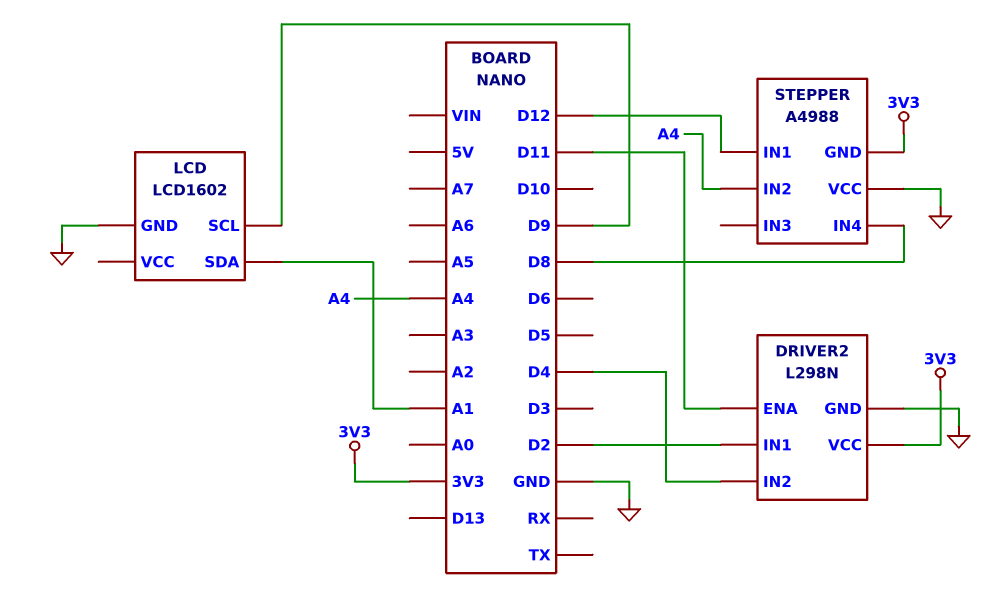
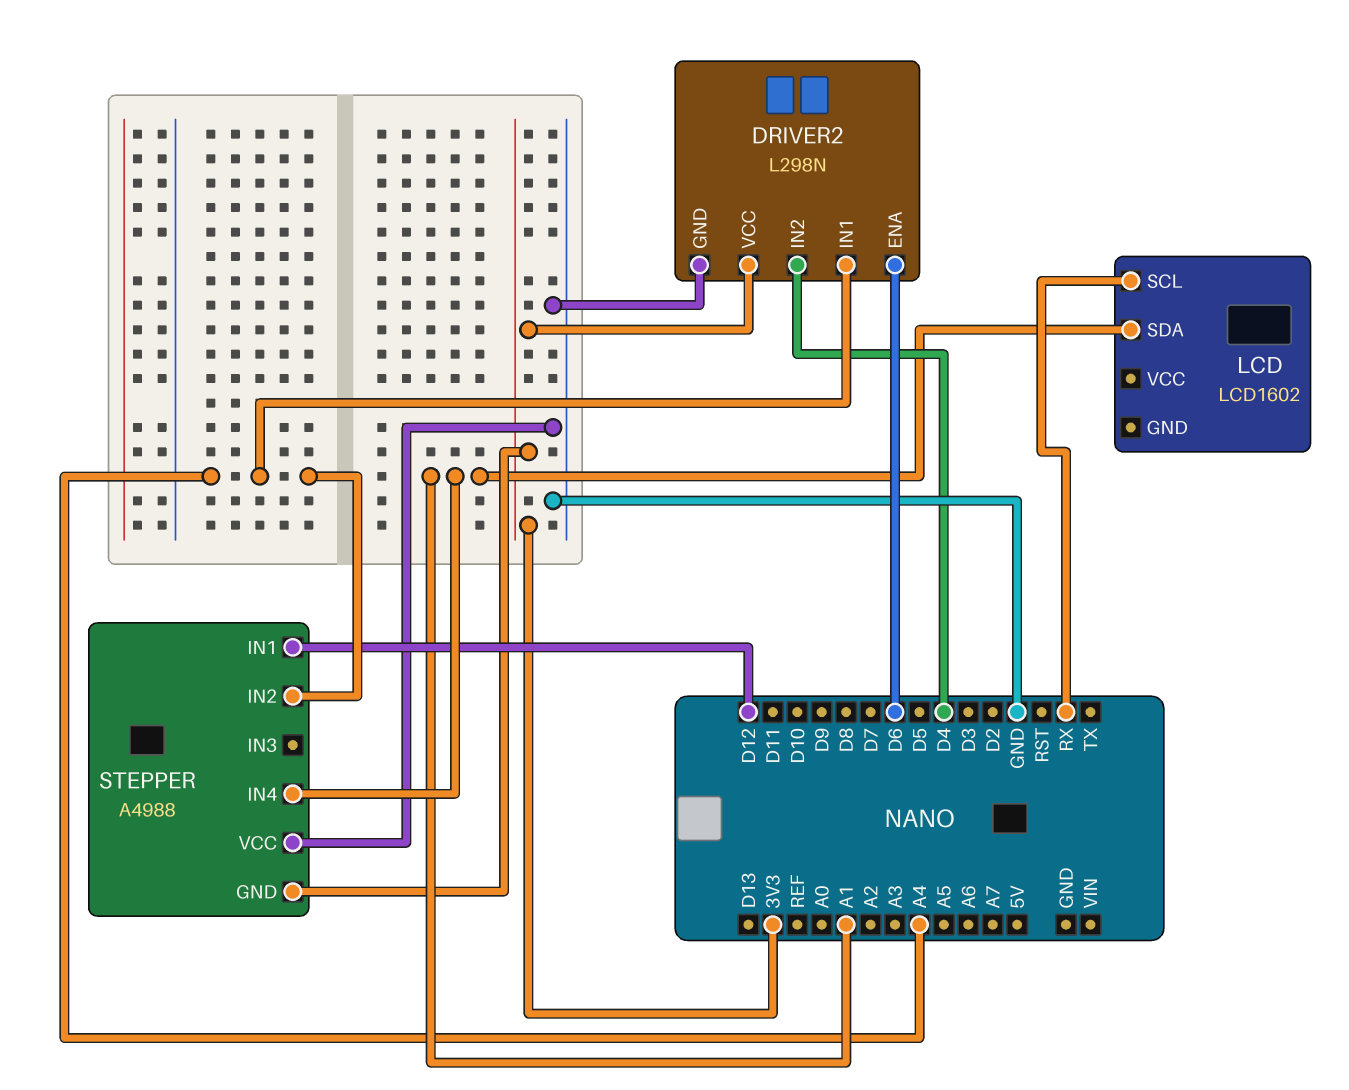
DRIVER2 pin ENA: D11 -> D6
DRIVER2 pin IN1: D2 -> A4
LCD pin GND: GND -> none
LCD pin SCL: D9 -> RX
STEPPER pin IN4: D8 -> A1

